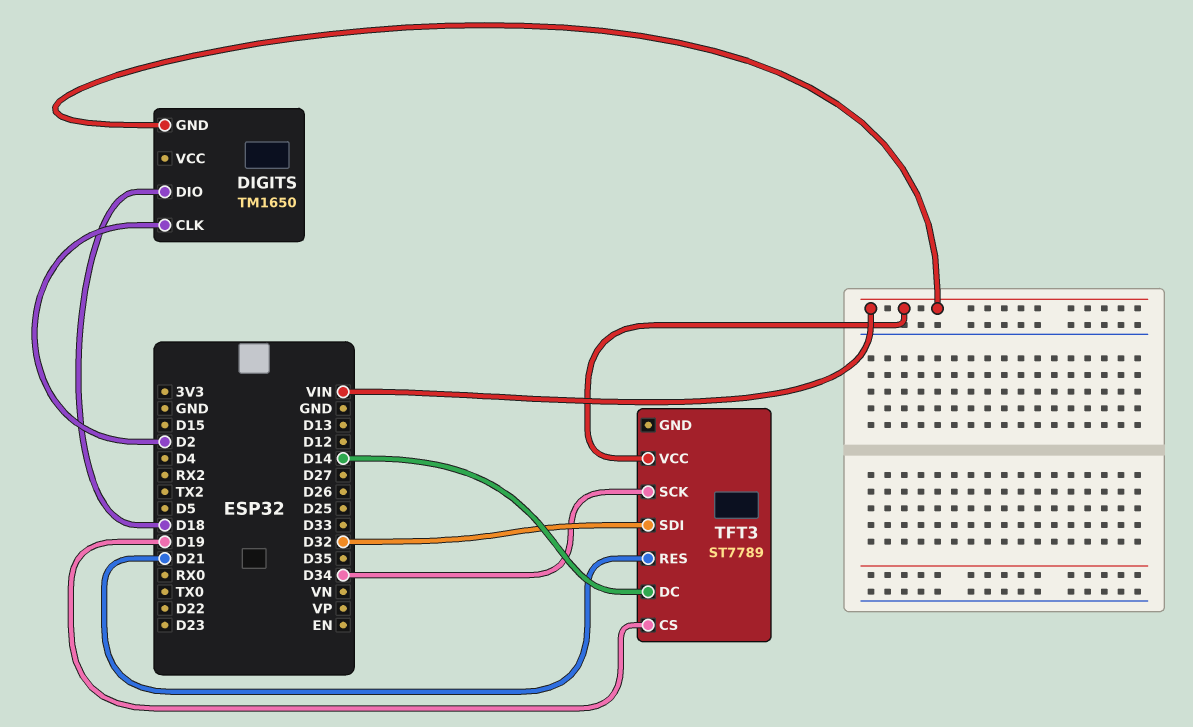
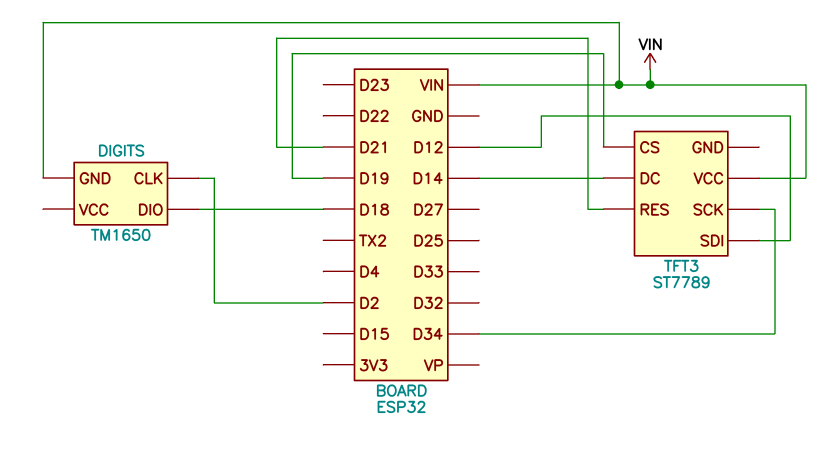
TFT3 pin SDI: D32 -> D12

